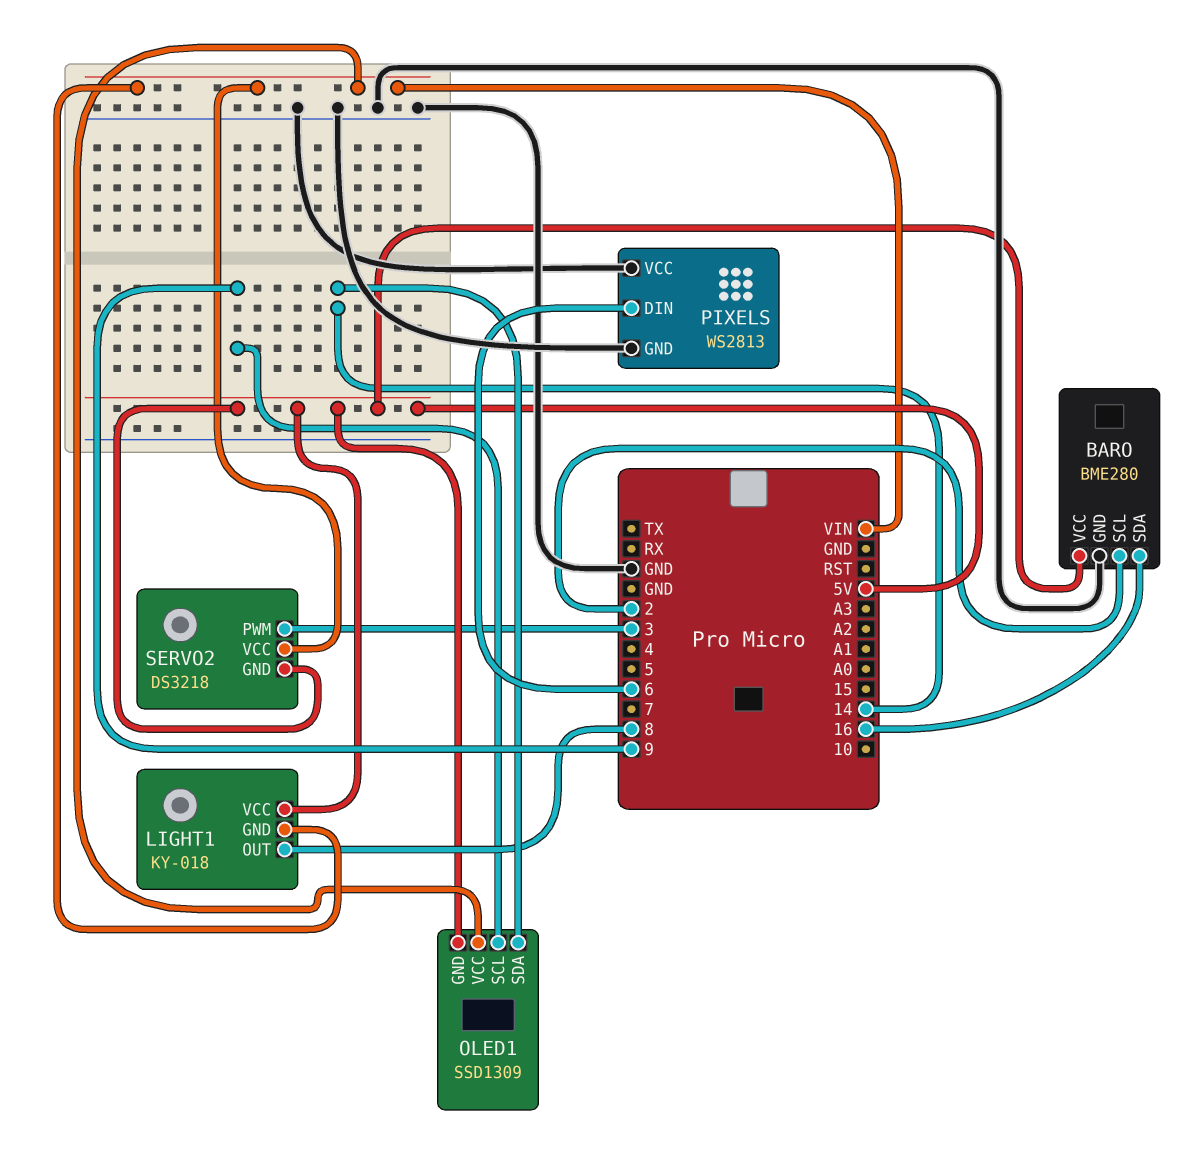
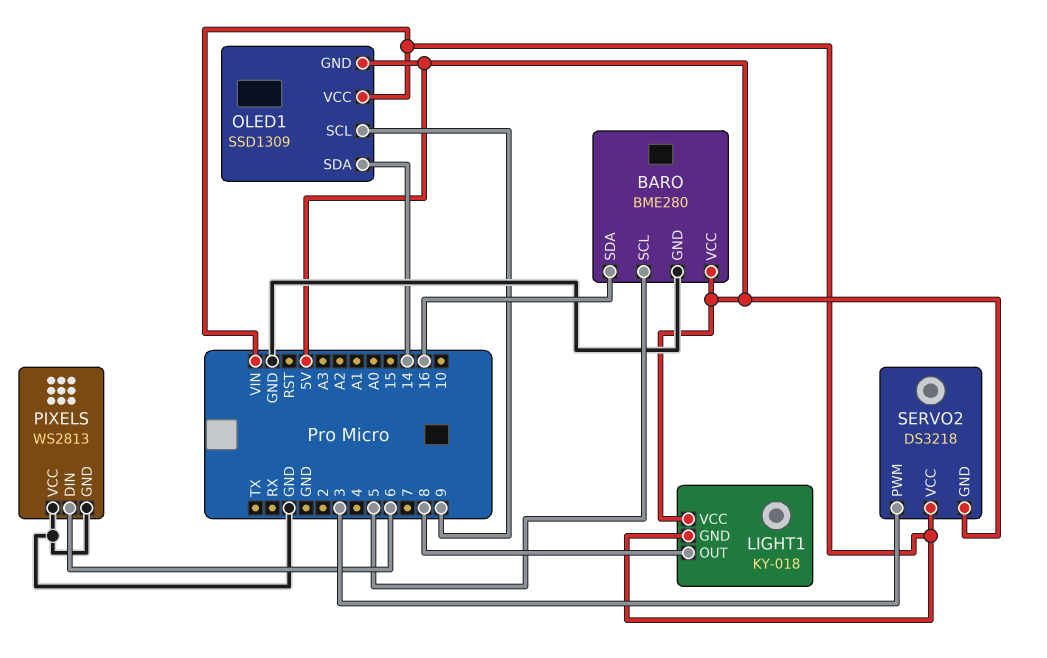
BARO pin SCL: 2 -> 5

